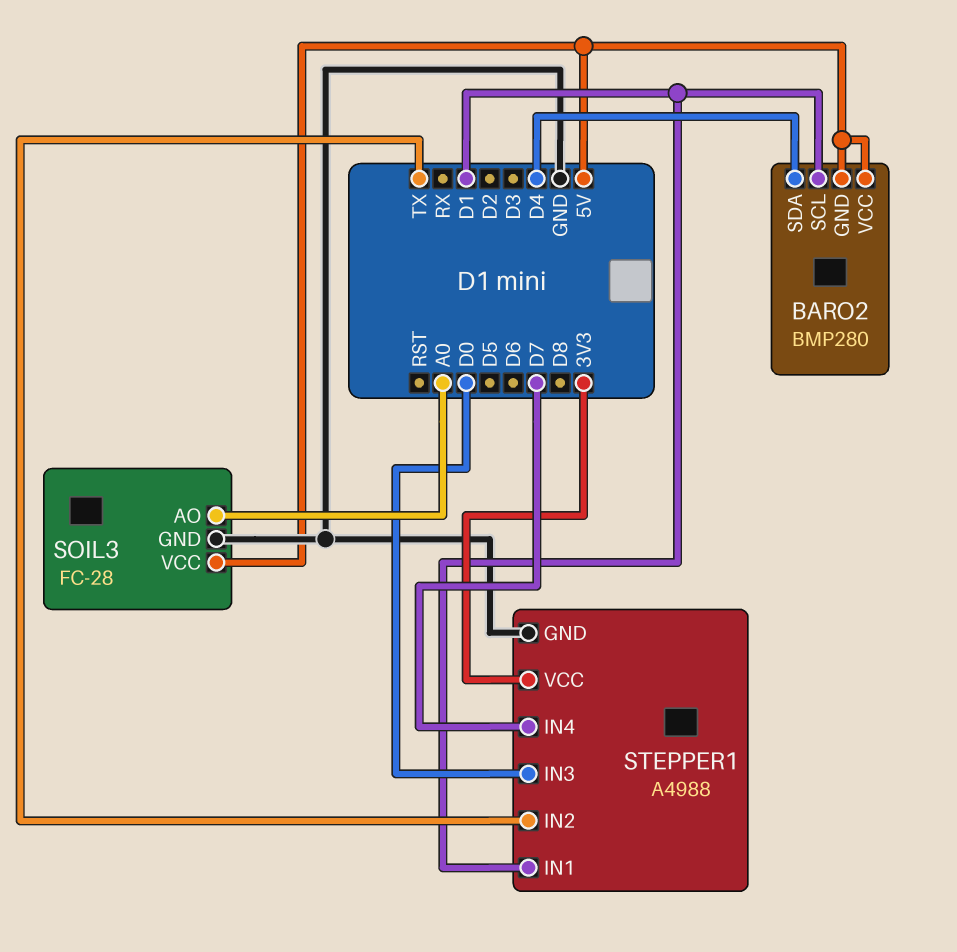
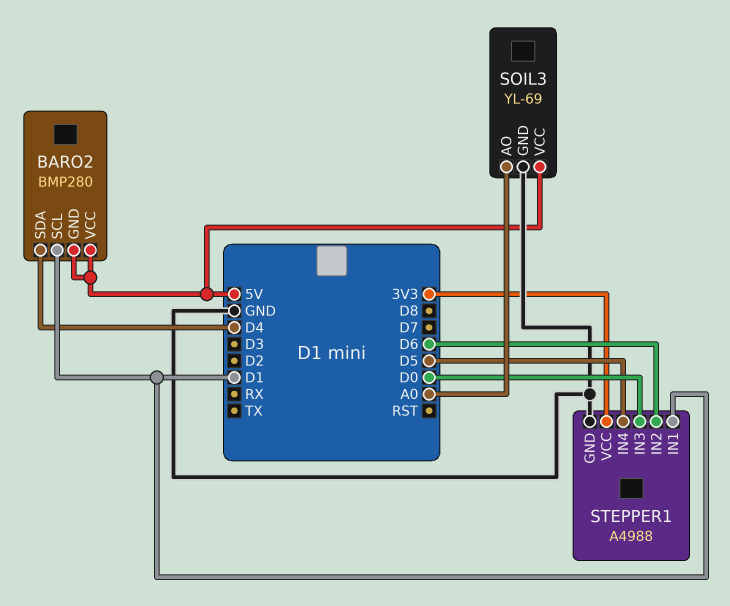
SOIL3: FC-28 -> YL-69
STEPPER1 pin IN2: TX -> D6
STEPPER1 pin IN4: D7 -> D5

